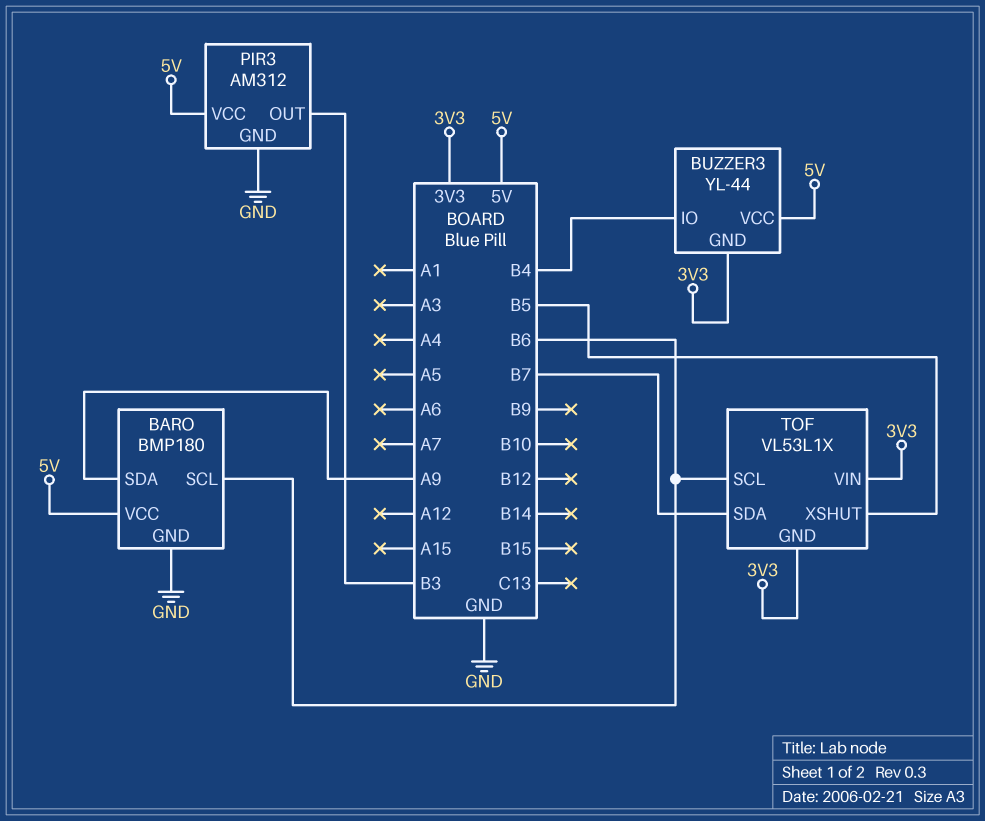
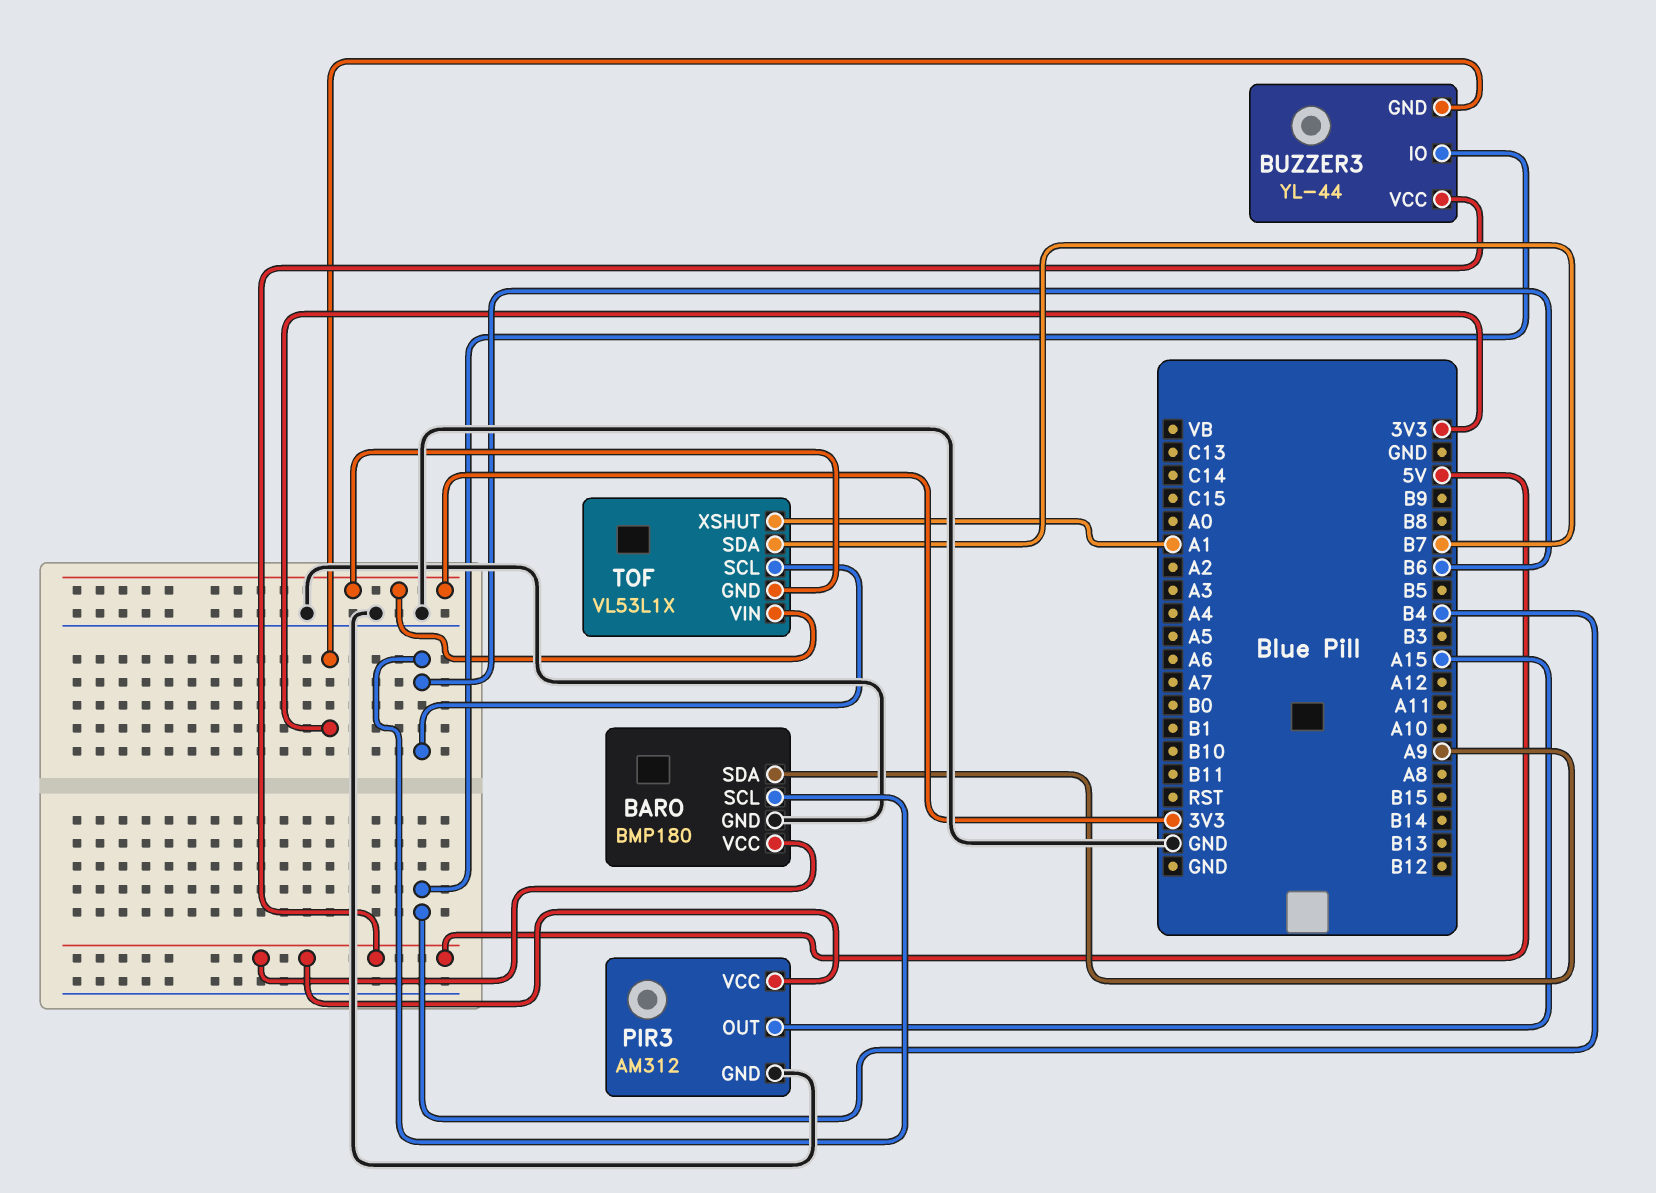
PIR3 pin OUT: B3 -> A15
TOF pin XSHUT: B5 -> A1

